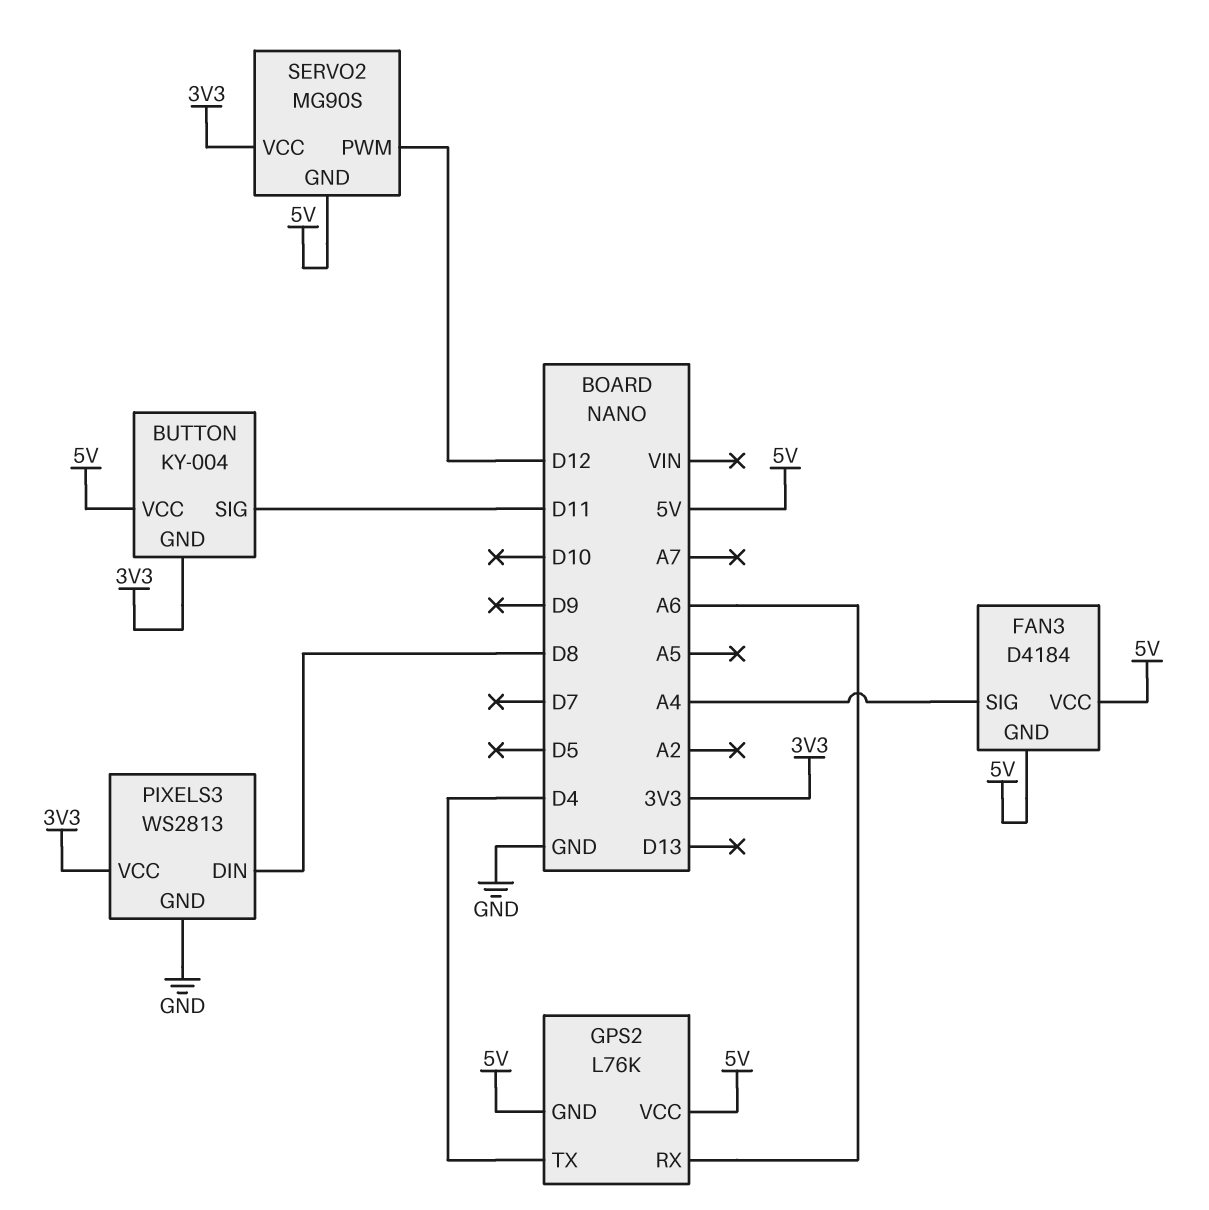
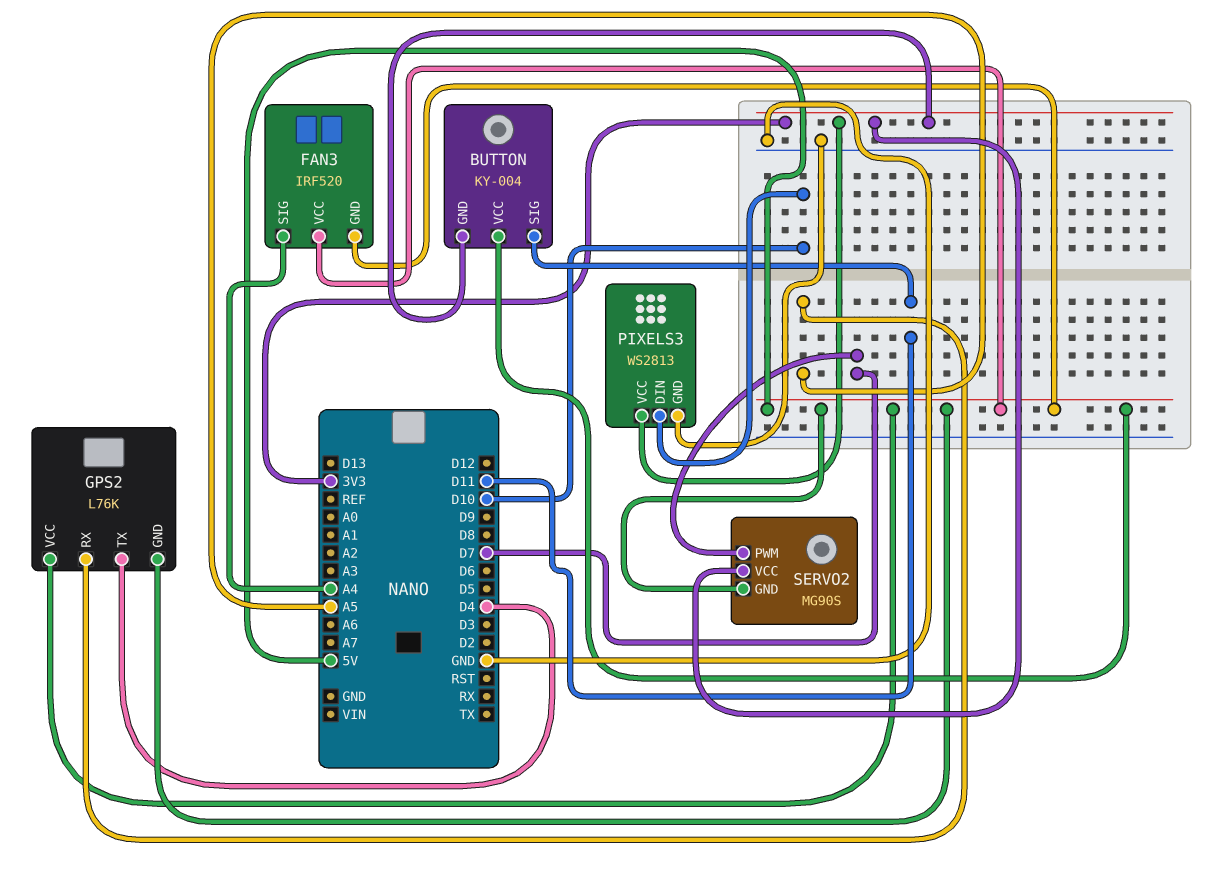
FAN3: D4184 -> IRF520
GPS2 pin RX: A6 -> A5
PIXELS3 pin DIN: D8 -> D10
SERVO2 pin PWM: D12 -> D7

